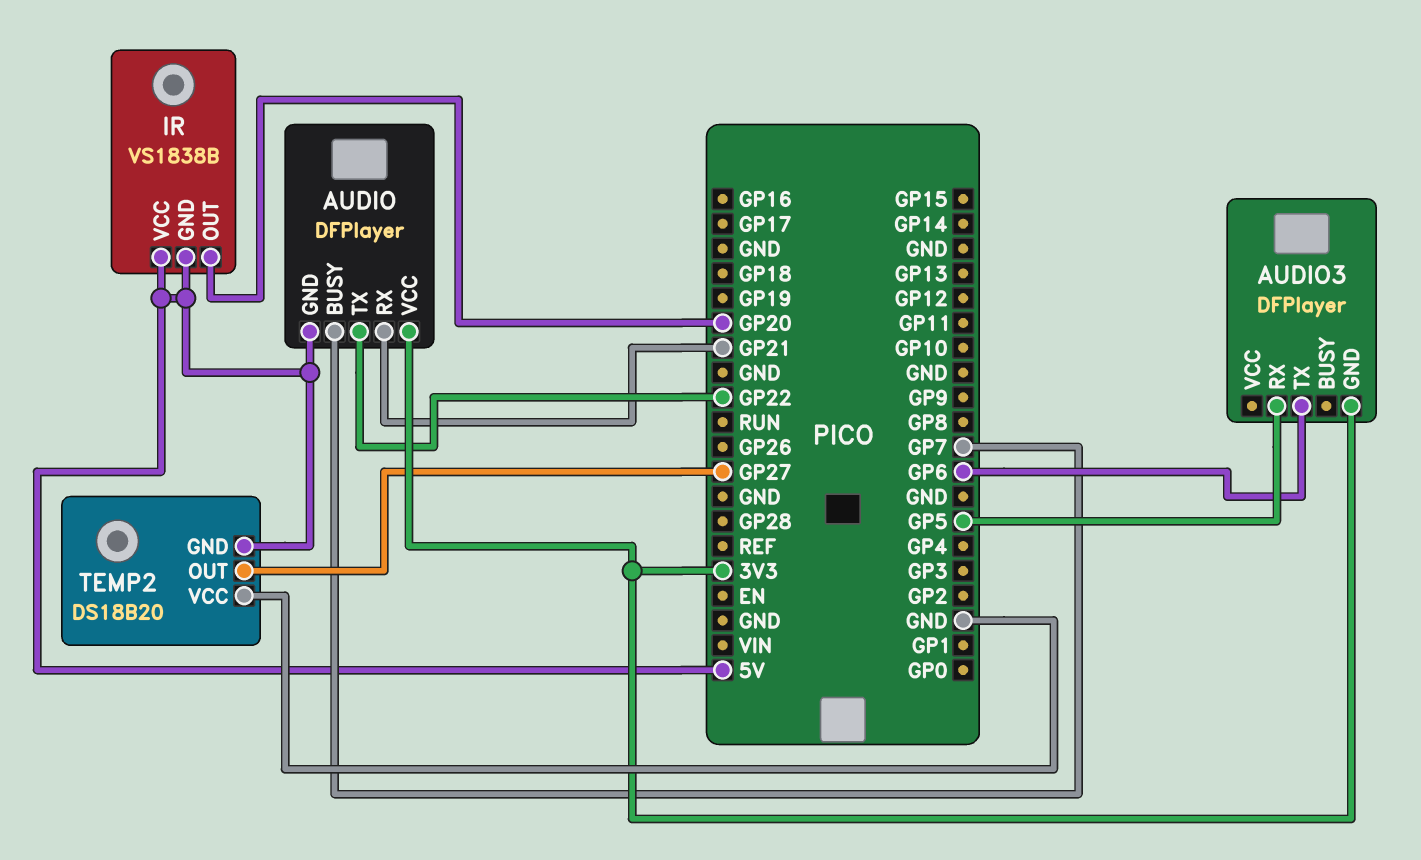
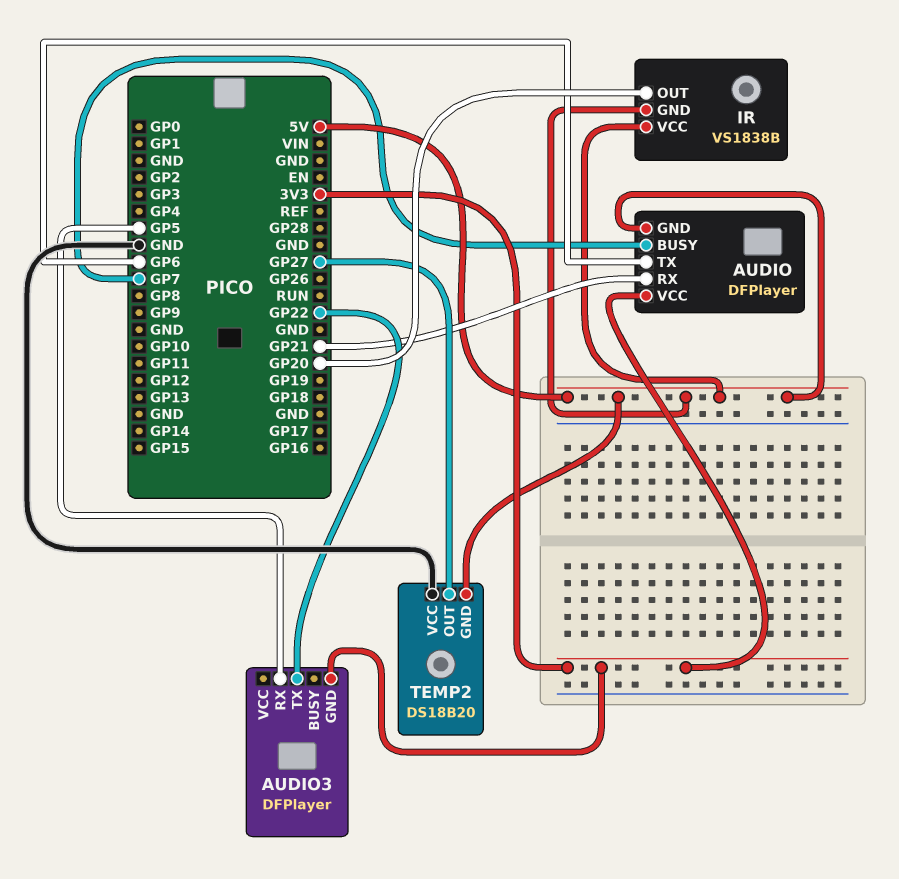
AUDIO pin TX: GP22 -> GP6
AUDIO3 pin TX: GP6 -> GP22

